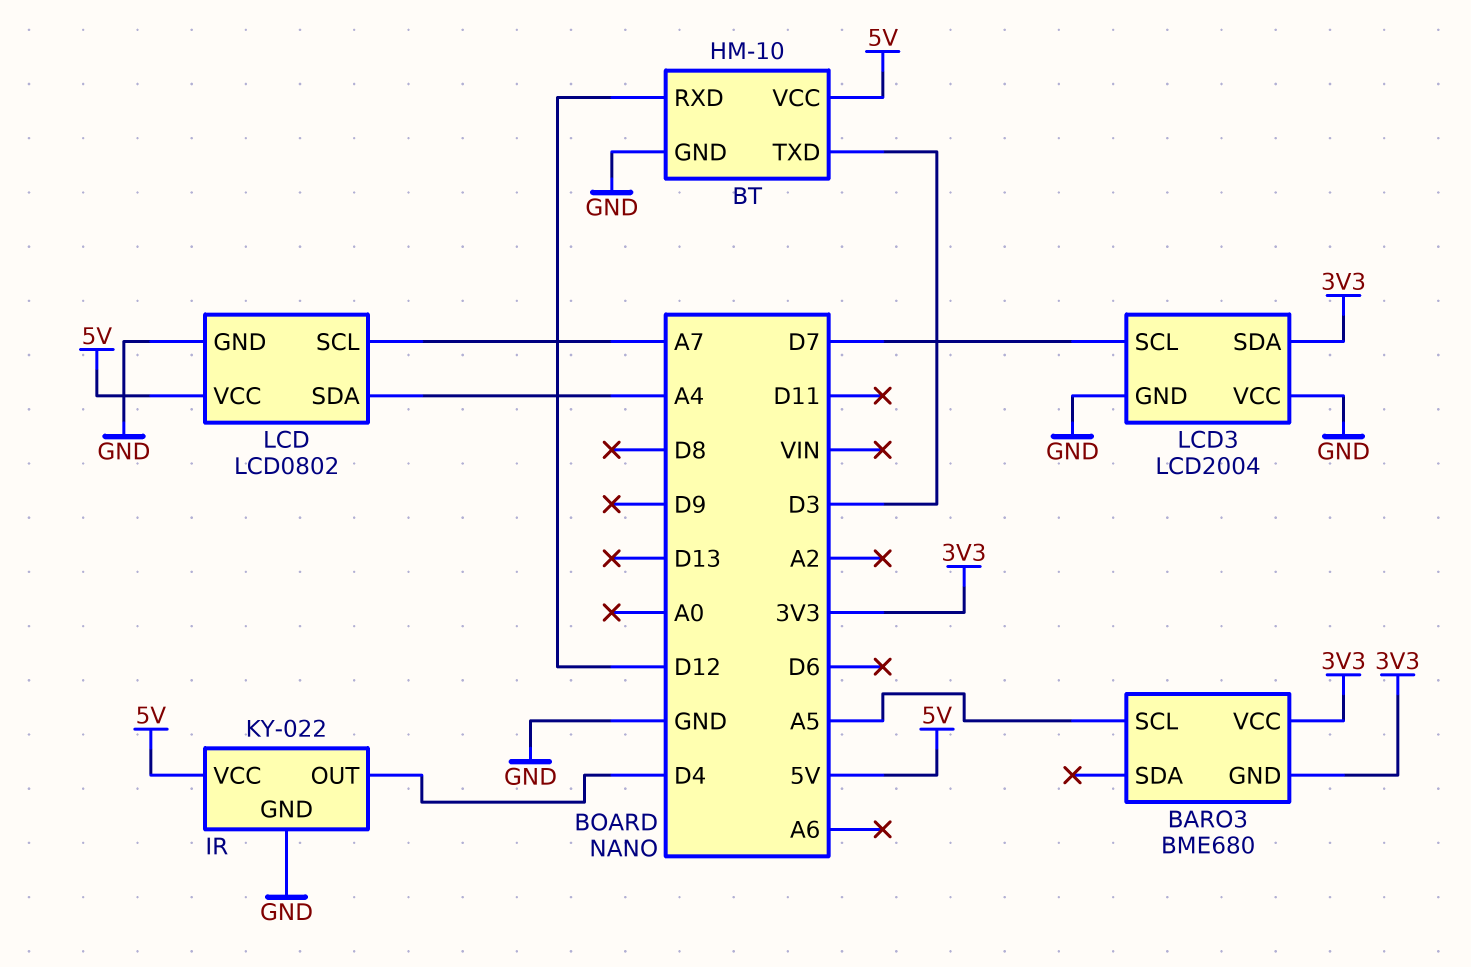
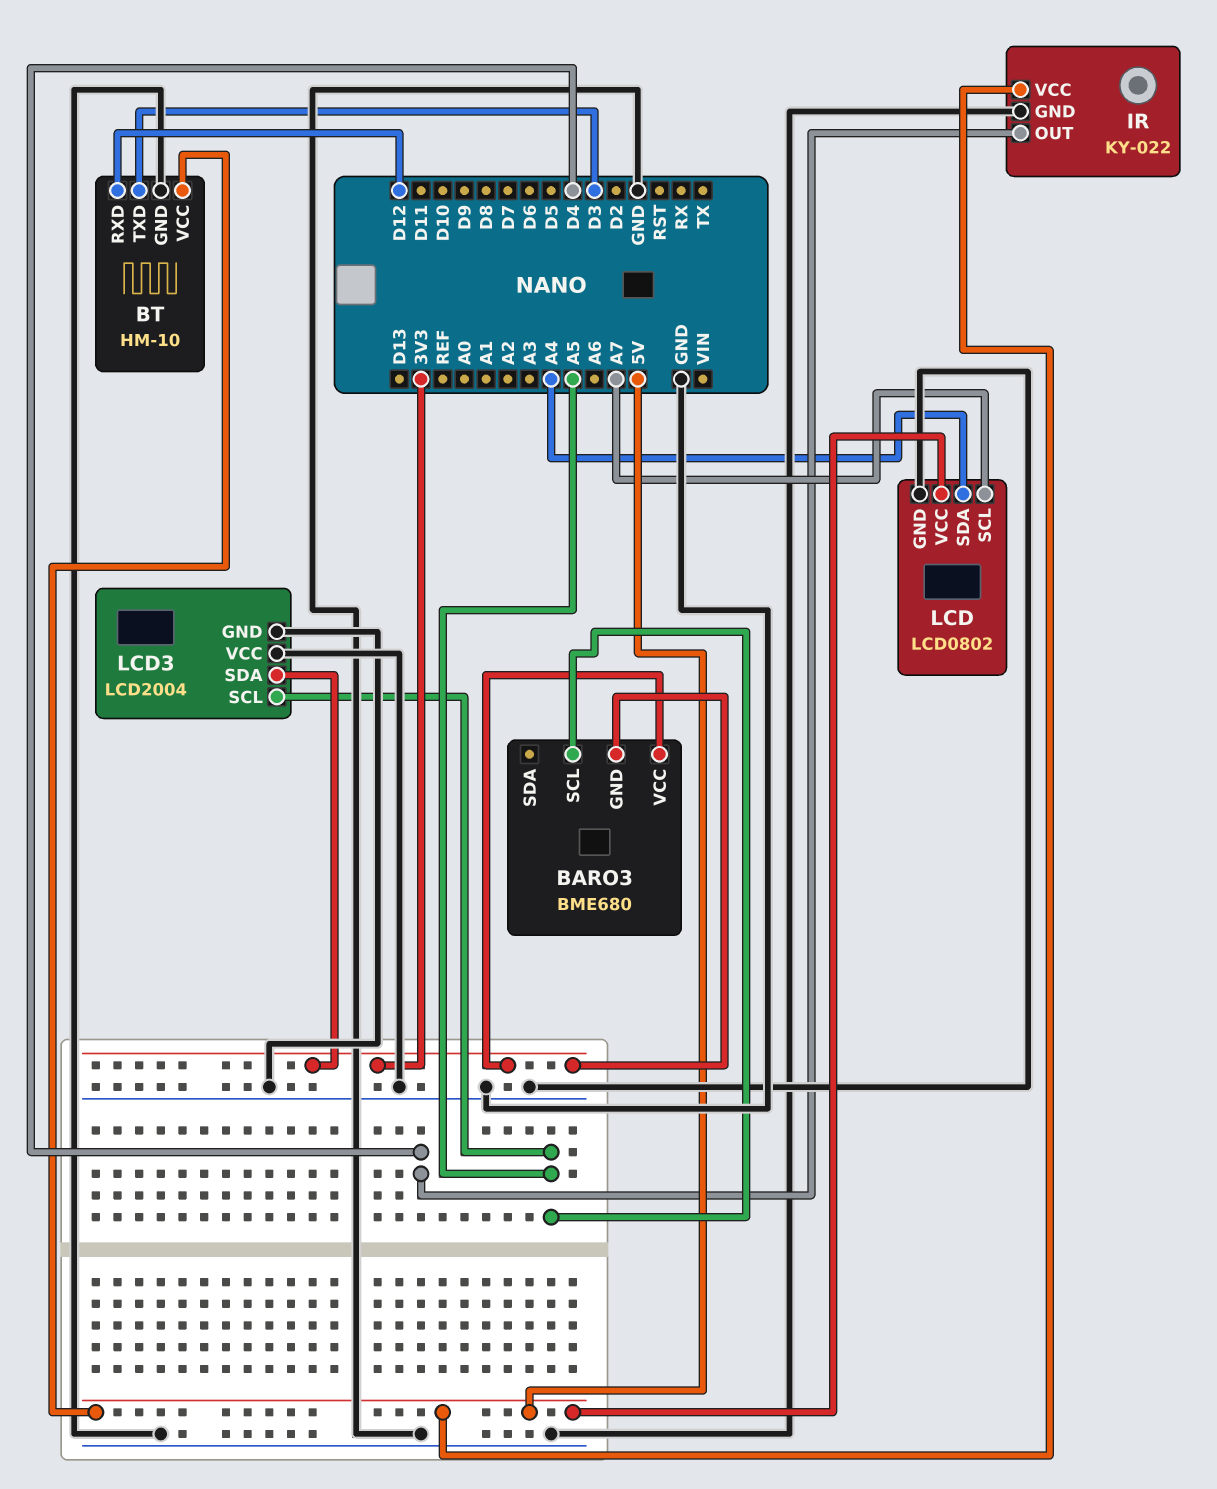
LCD3 pin SCL: D7 -> A5

